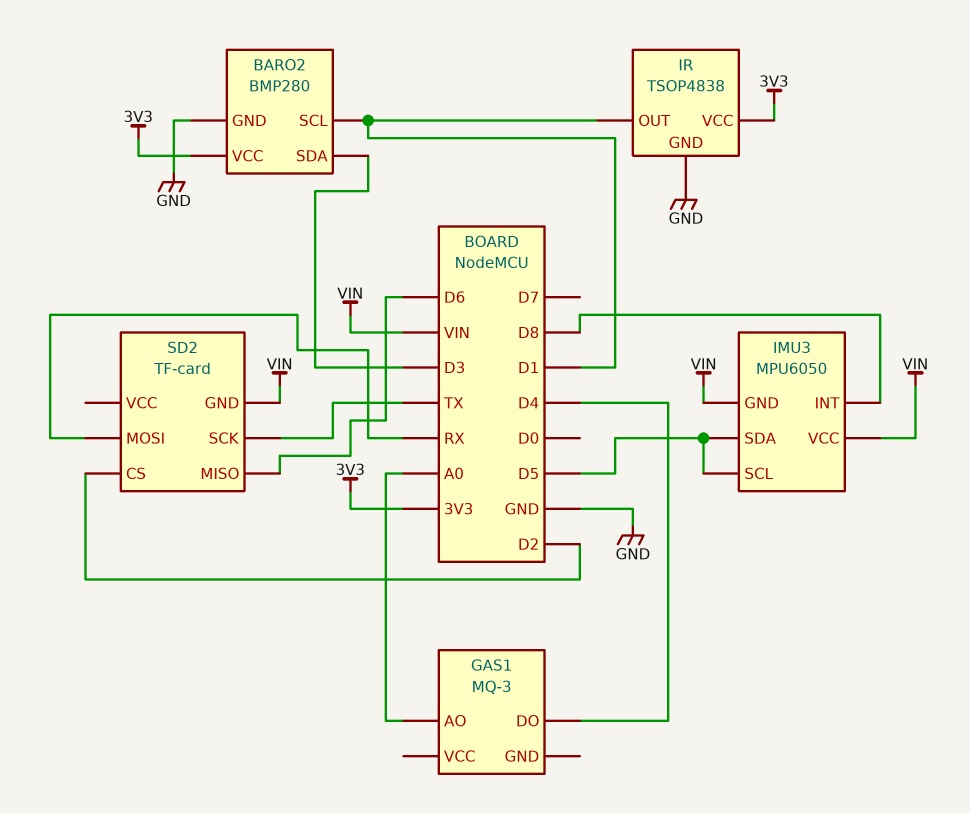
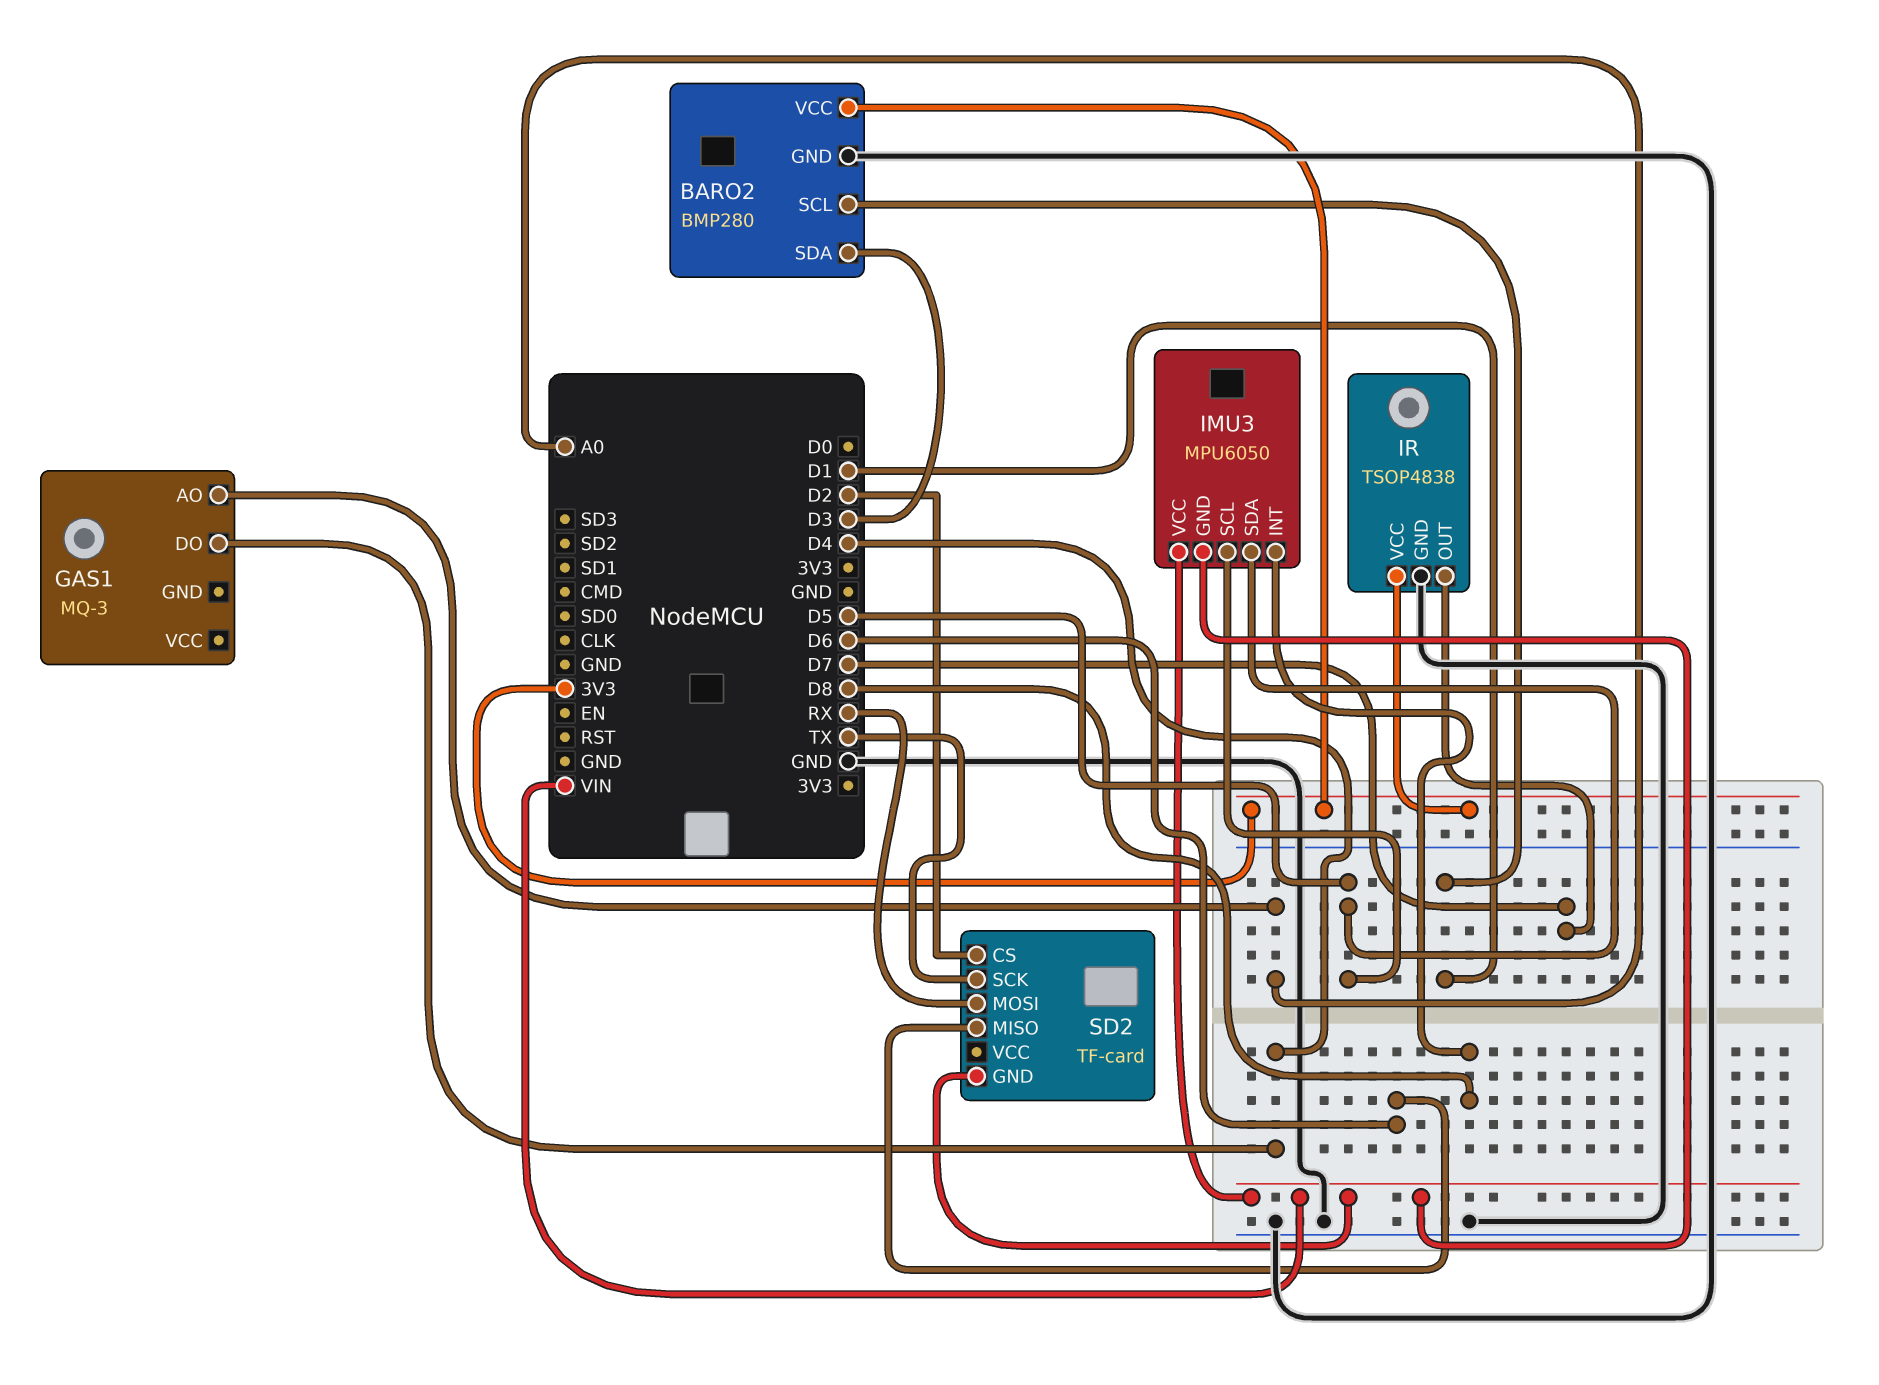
IR pin OUT: D1 -> D7

